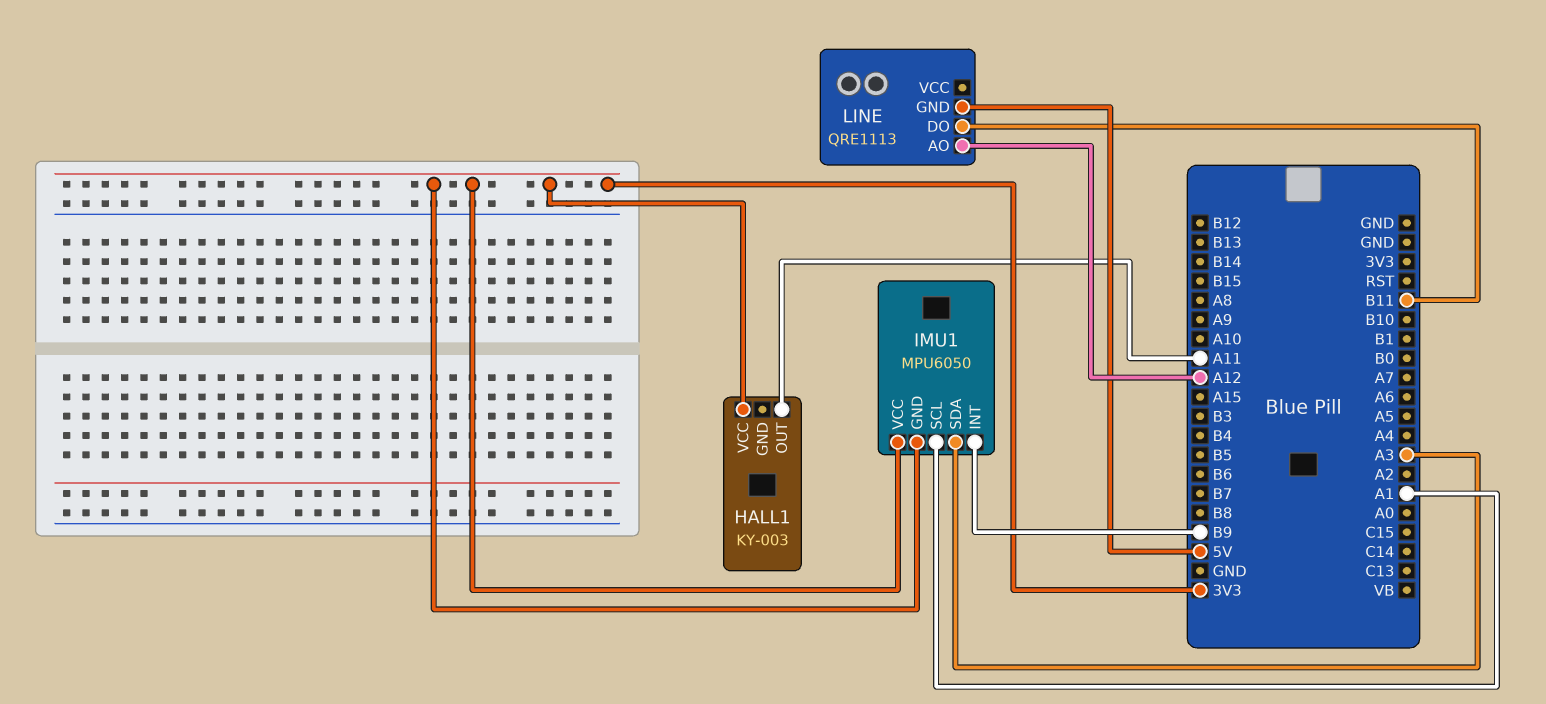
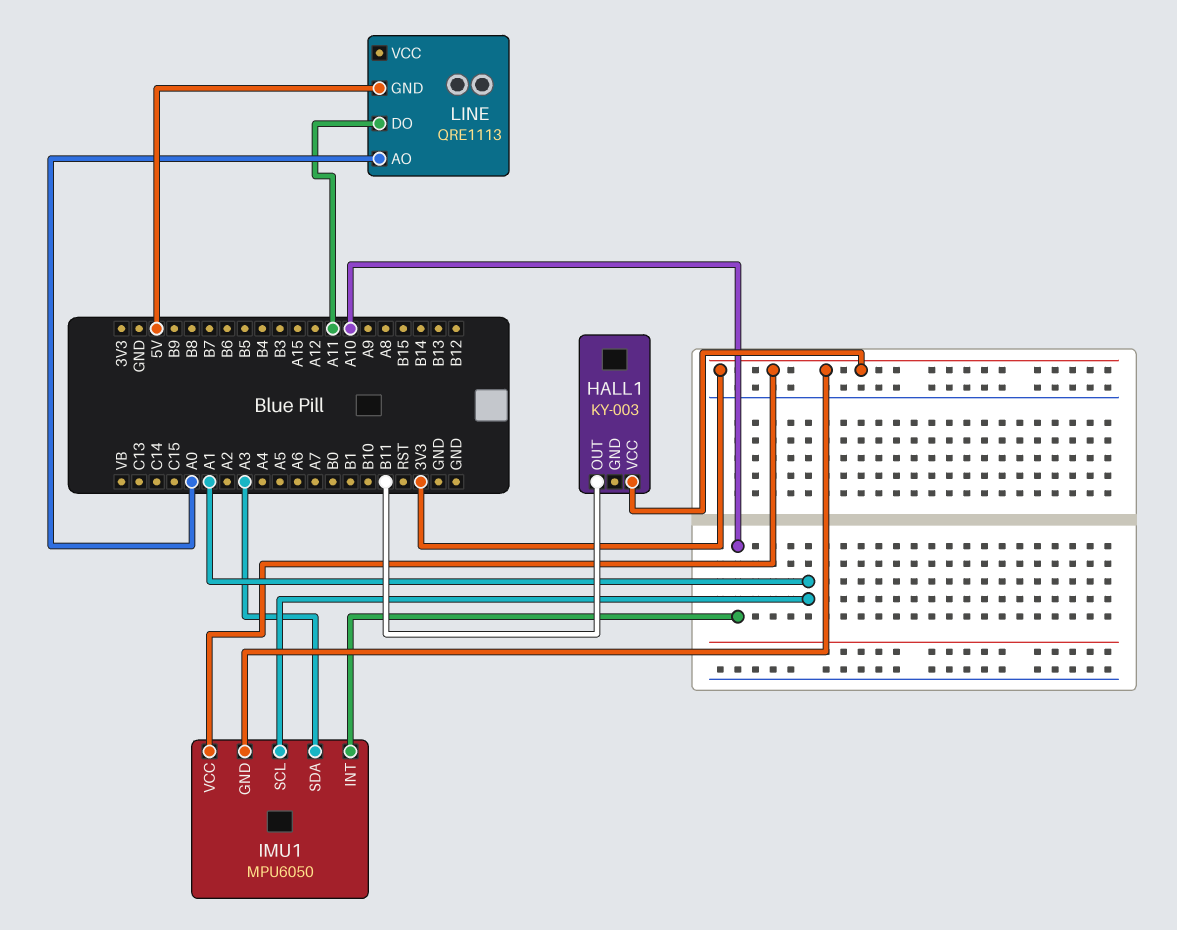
HALL1 pin OUT: A11 -> B11
IMU1 pin INT: B9 -> A10
LINE pin AO: A12 -> A0
LINE pin DO: B11 -> A11

